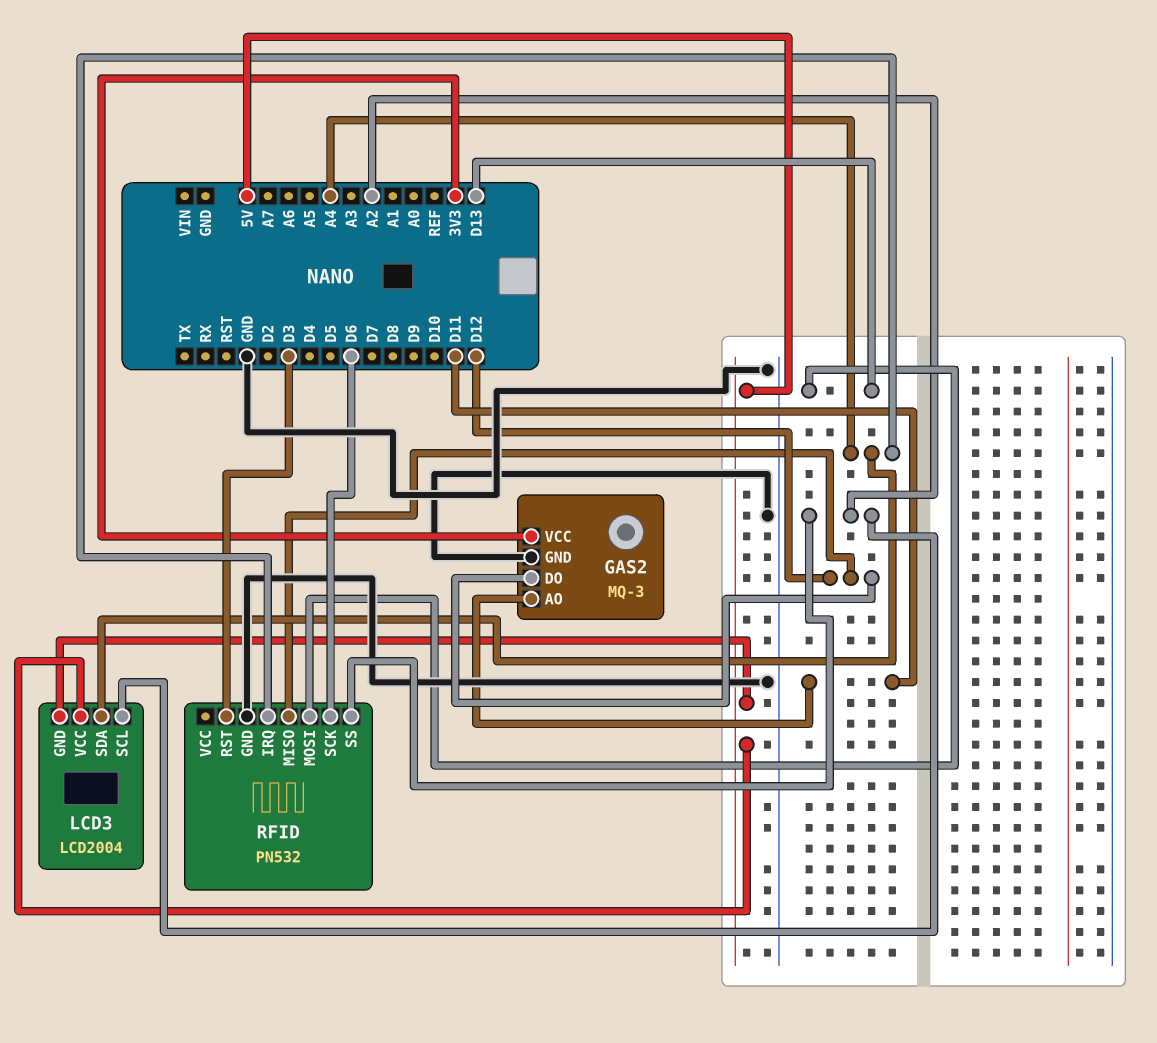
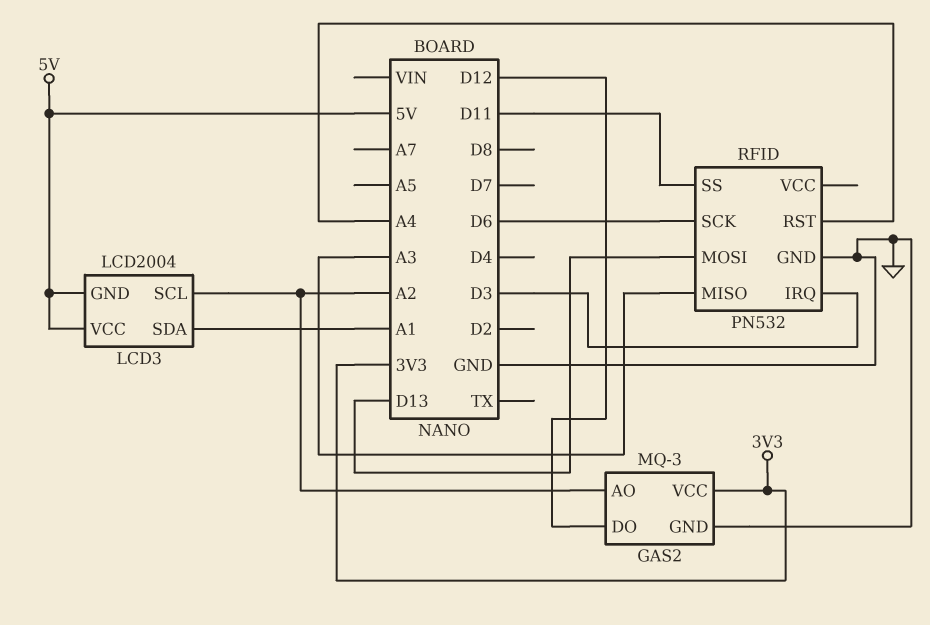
GAS2 pin AO: D11 -> A2
LCD3 pin SDA: A4 -> A1
RFID pin IRQ: A4 -> D3
RFID pin MISO: D12 -> A3
RFID pin RST: D3 -> A4
RFID pin SS: A2 -> D11

